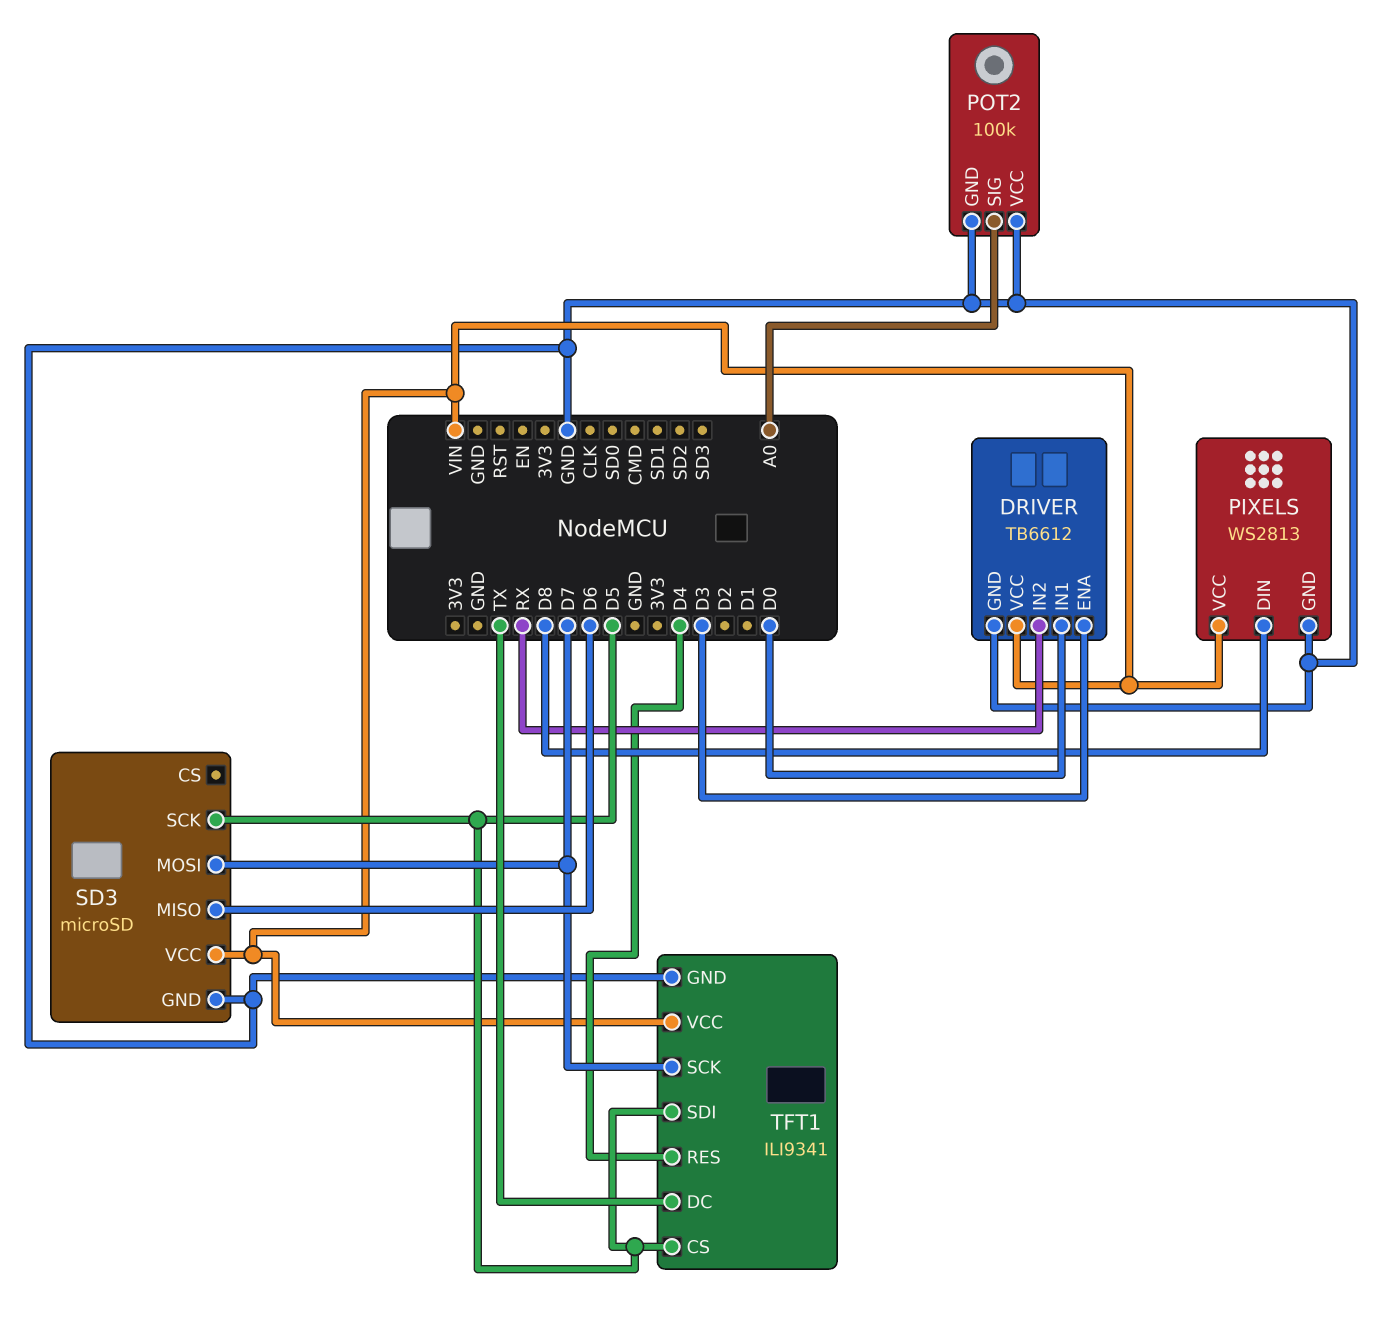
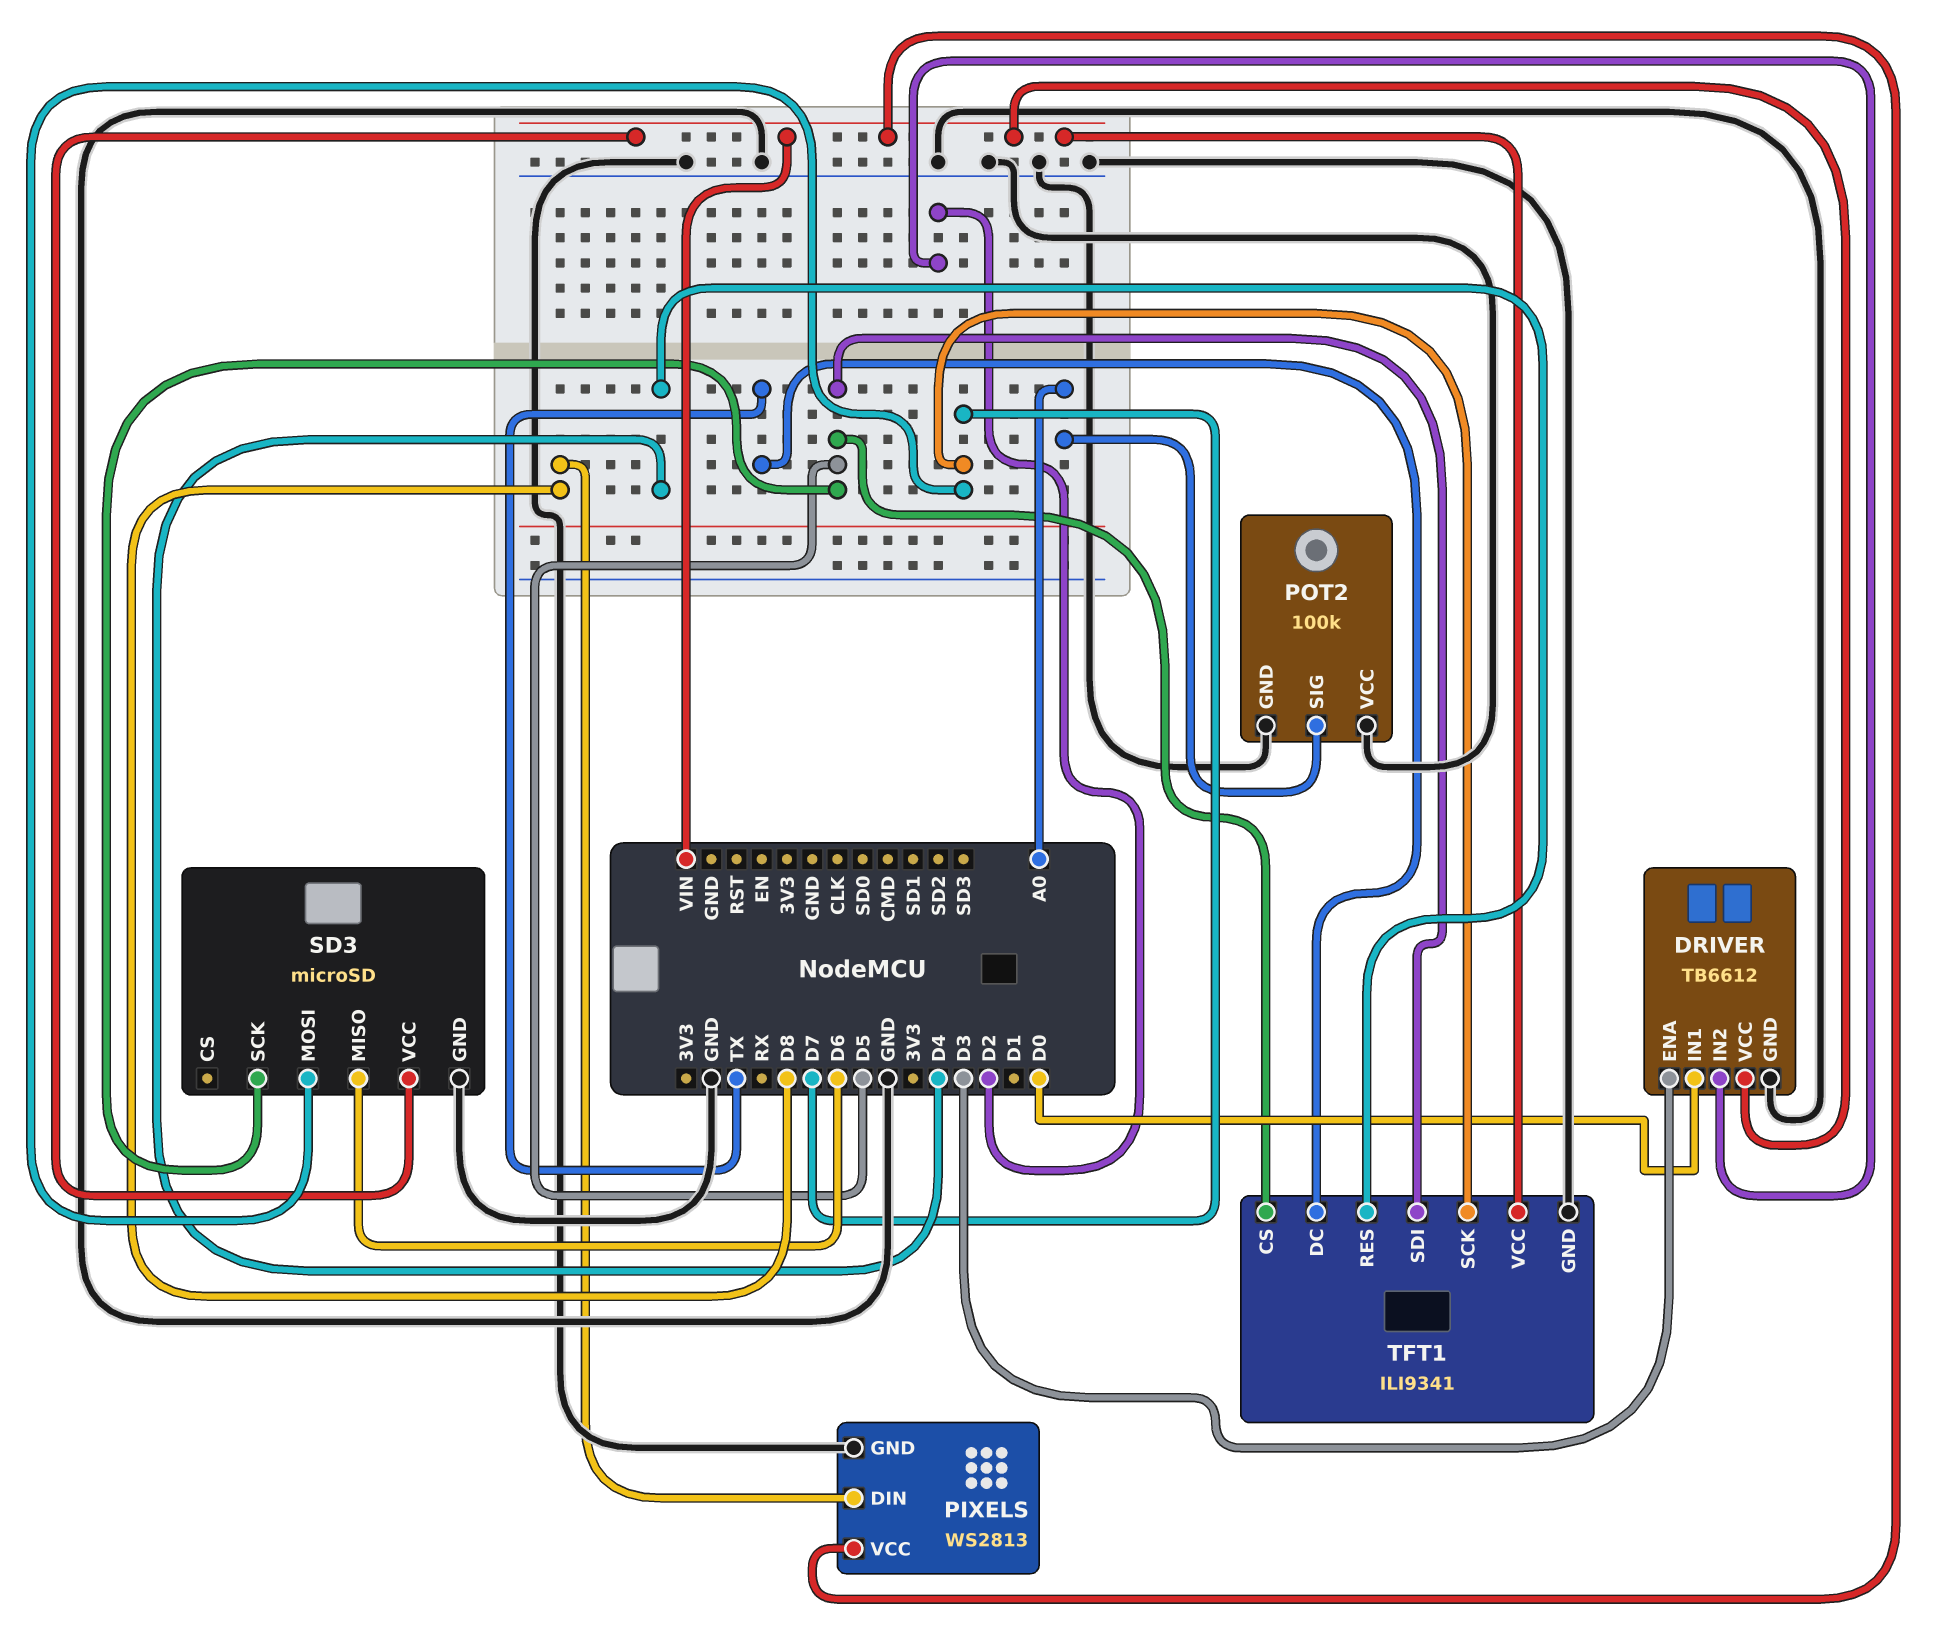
DRIVER pin IN2: RX -> D2

